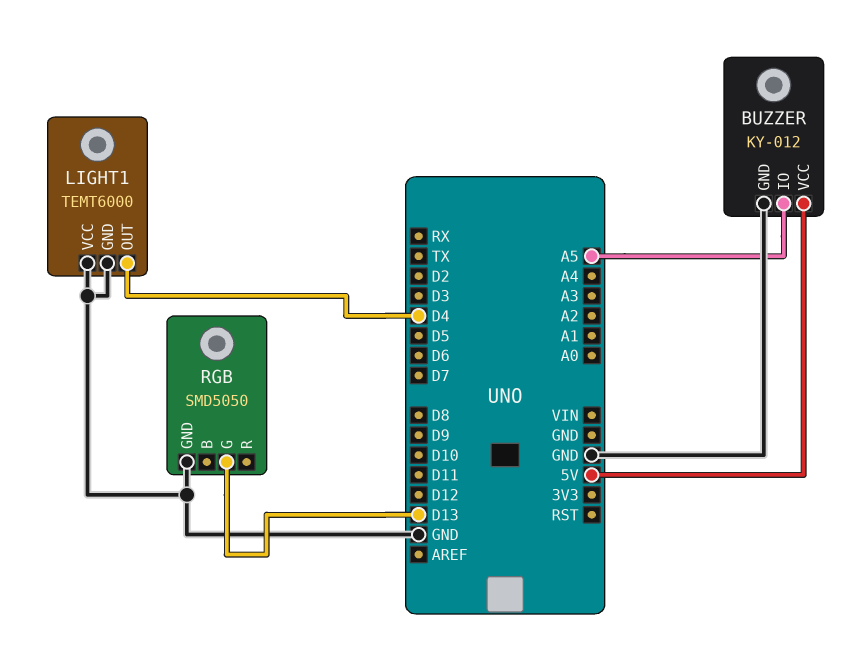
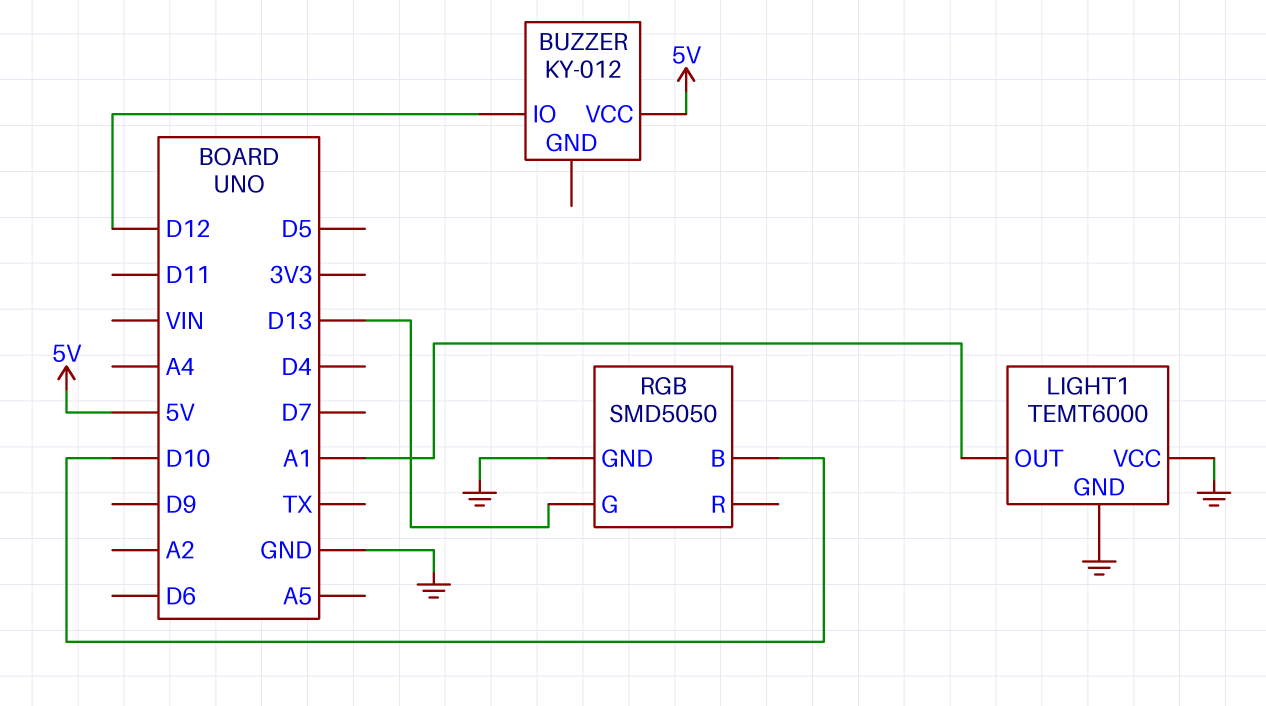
BUZZER pin GND: GND -> none
BUZZER pin IO: A5 -> D12
LIGHT1 pin OUT: D4 -> A1
RGB pin B: none -> D10

